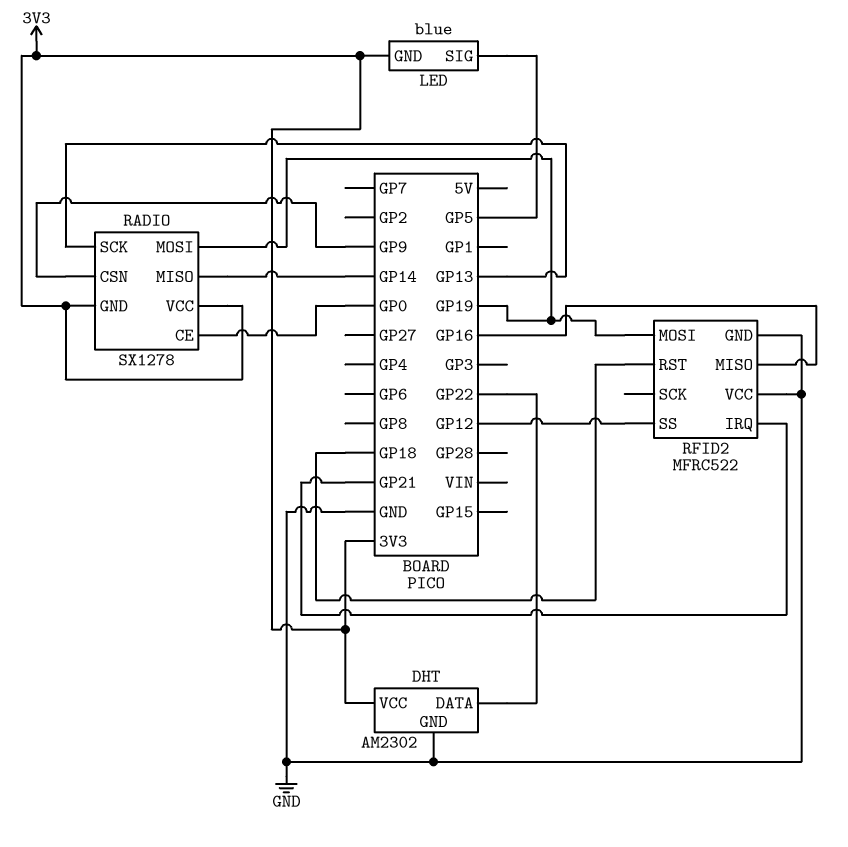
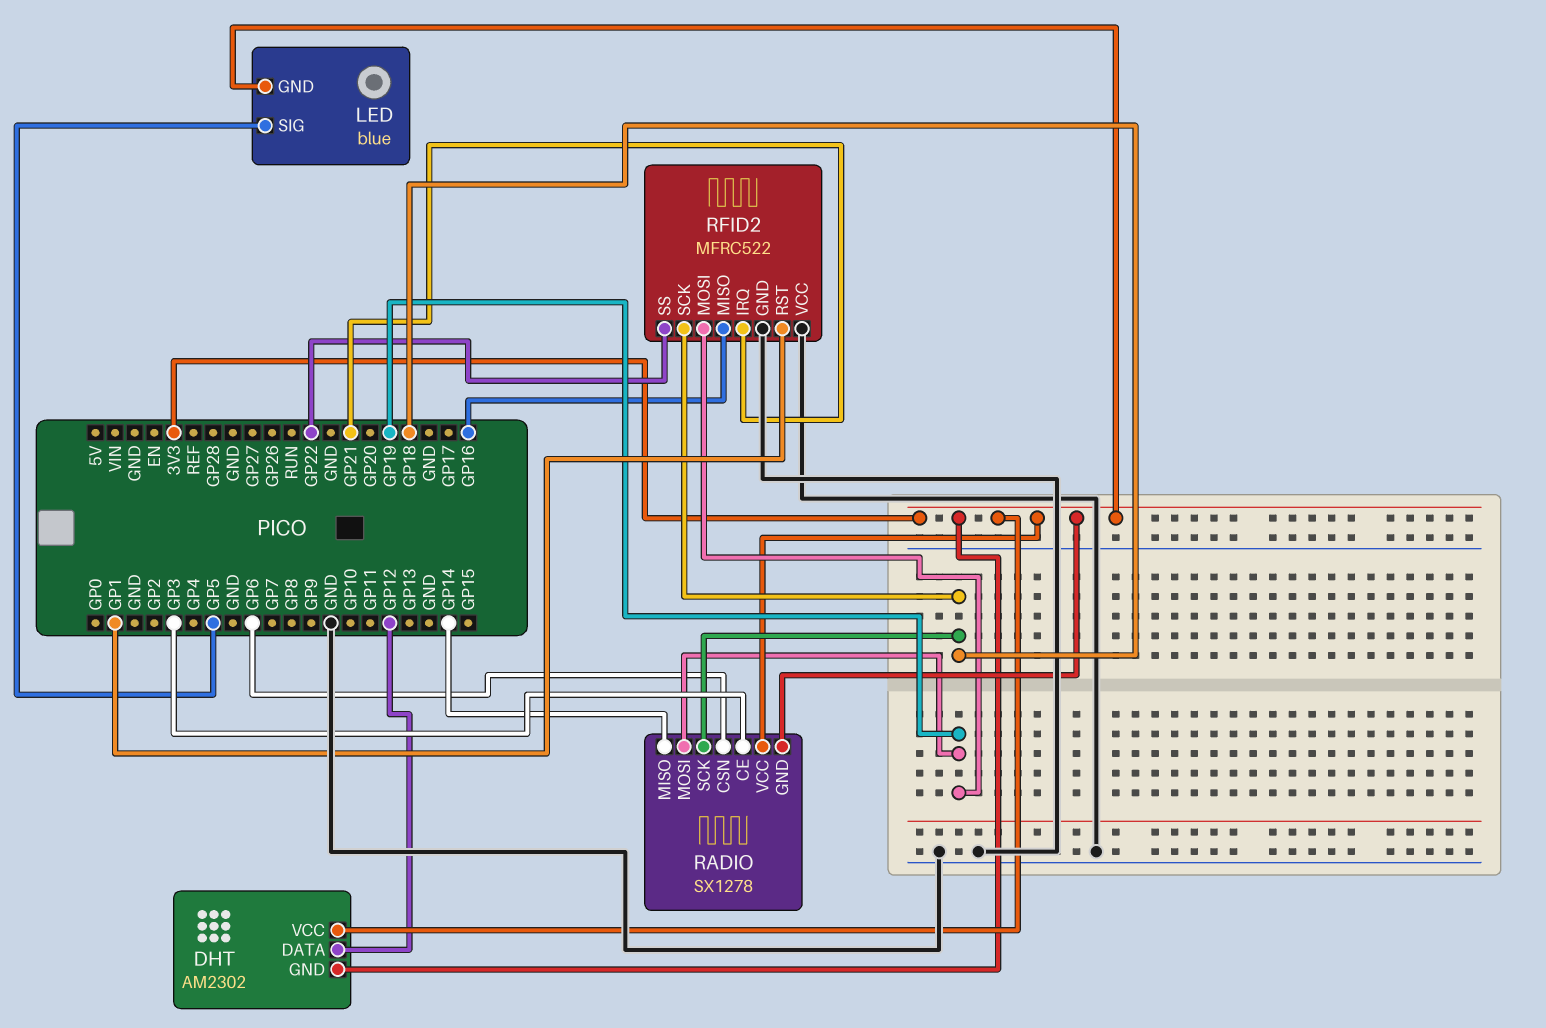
DHT pin DATA: GP22 -> GP12
DHT pin GND: GND -> 3V3
RADIO pin CE: GP0 -> GP3
RADIO pin CSN: GP9 -> GP6
RADIO pin SCK: GP13 -> GP18
RFID2 pin RST: GP18 -> GP1
RFID2 pin SCK: none -> GP18
RFID2 pin SS: GP12 -> GP22

